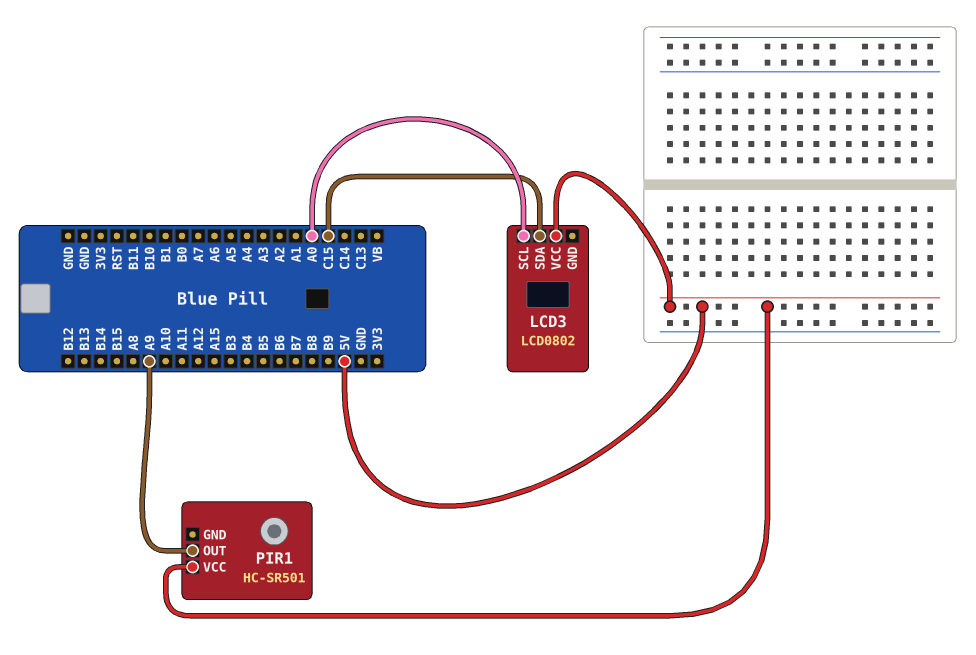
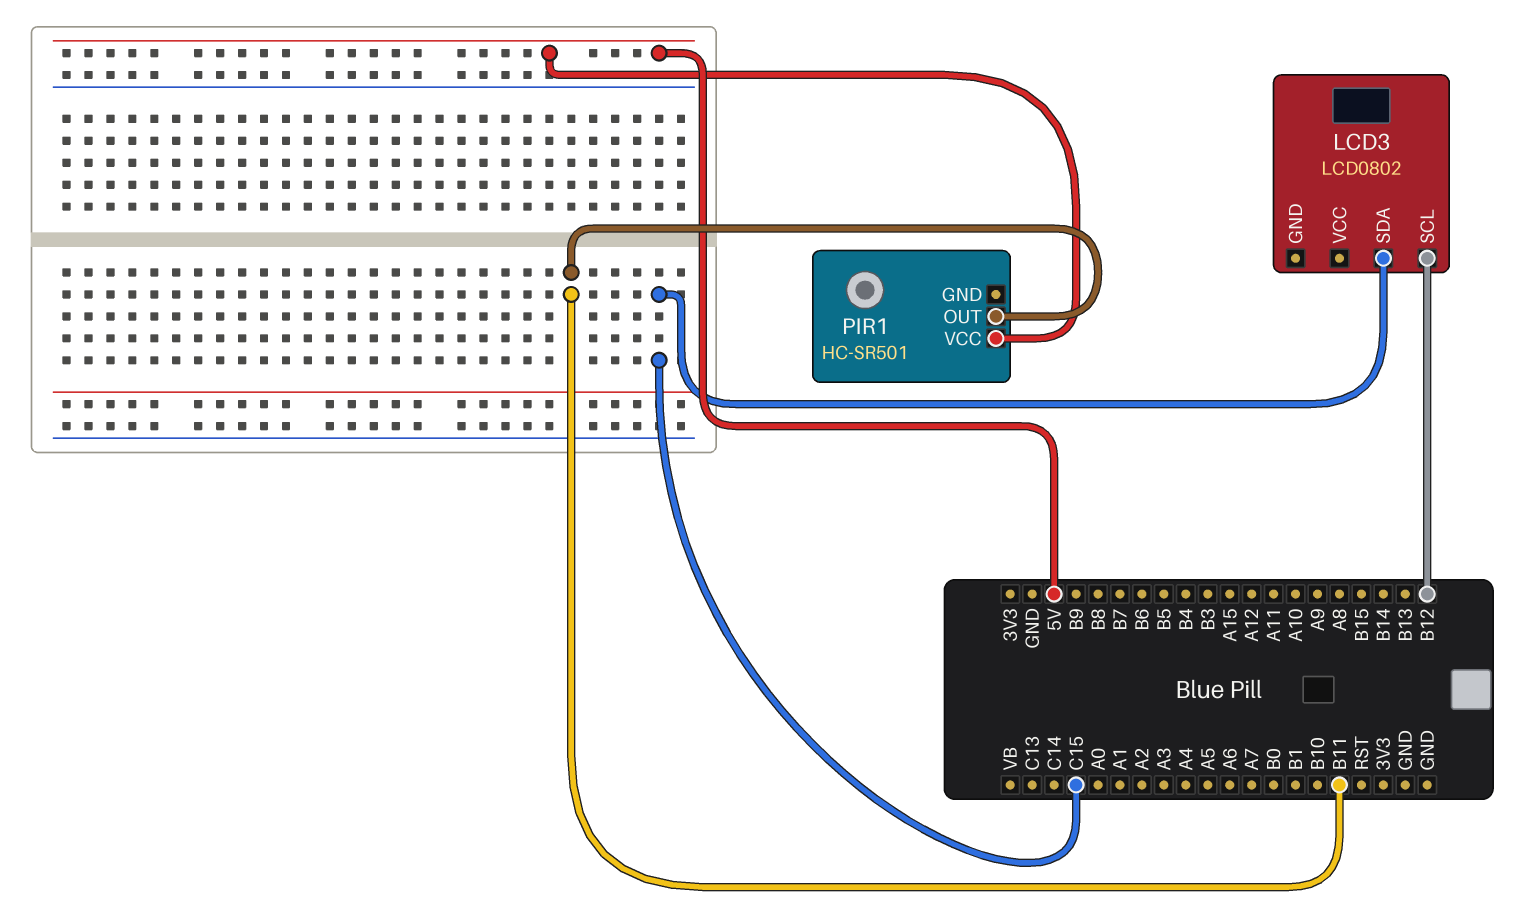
LCD3 pin SCL: A0 -> B12
LCD3 pin VCC: 5V -> none
PIR1 pin OUT: A9 -> B11

